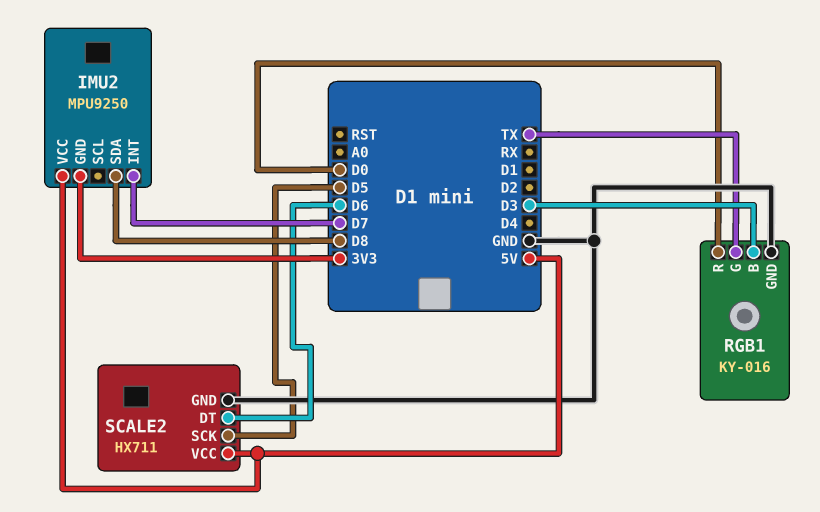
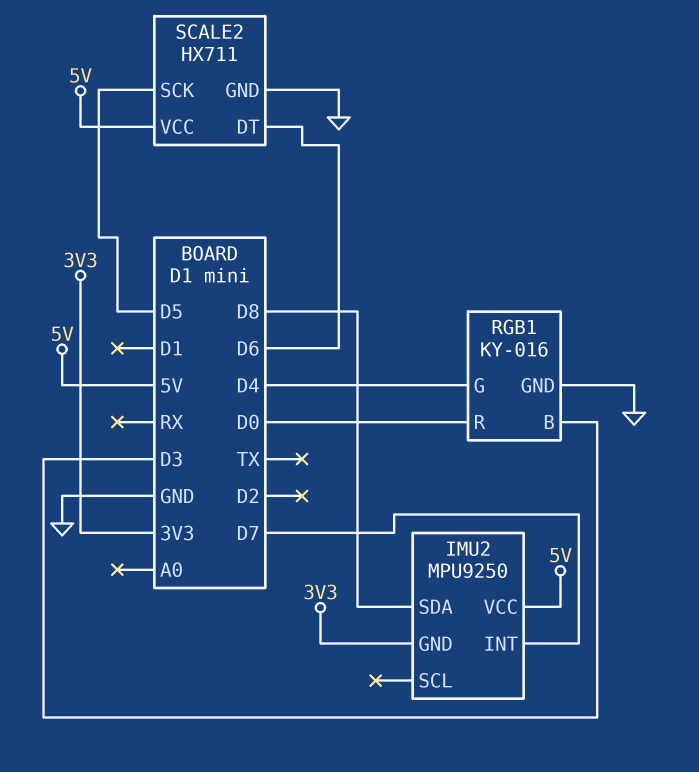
RGB1 pin G: TX -> D4

